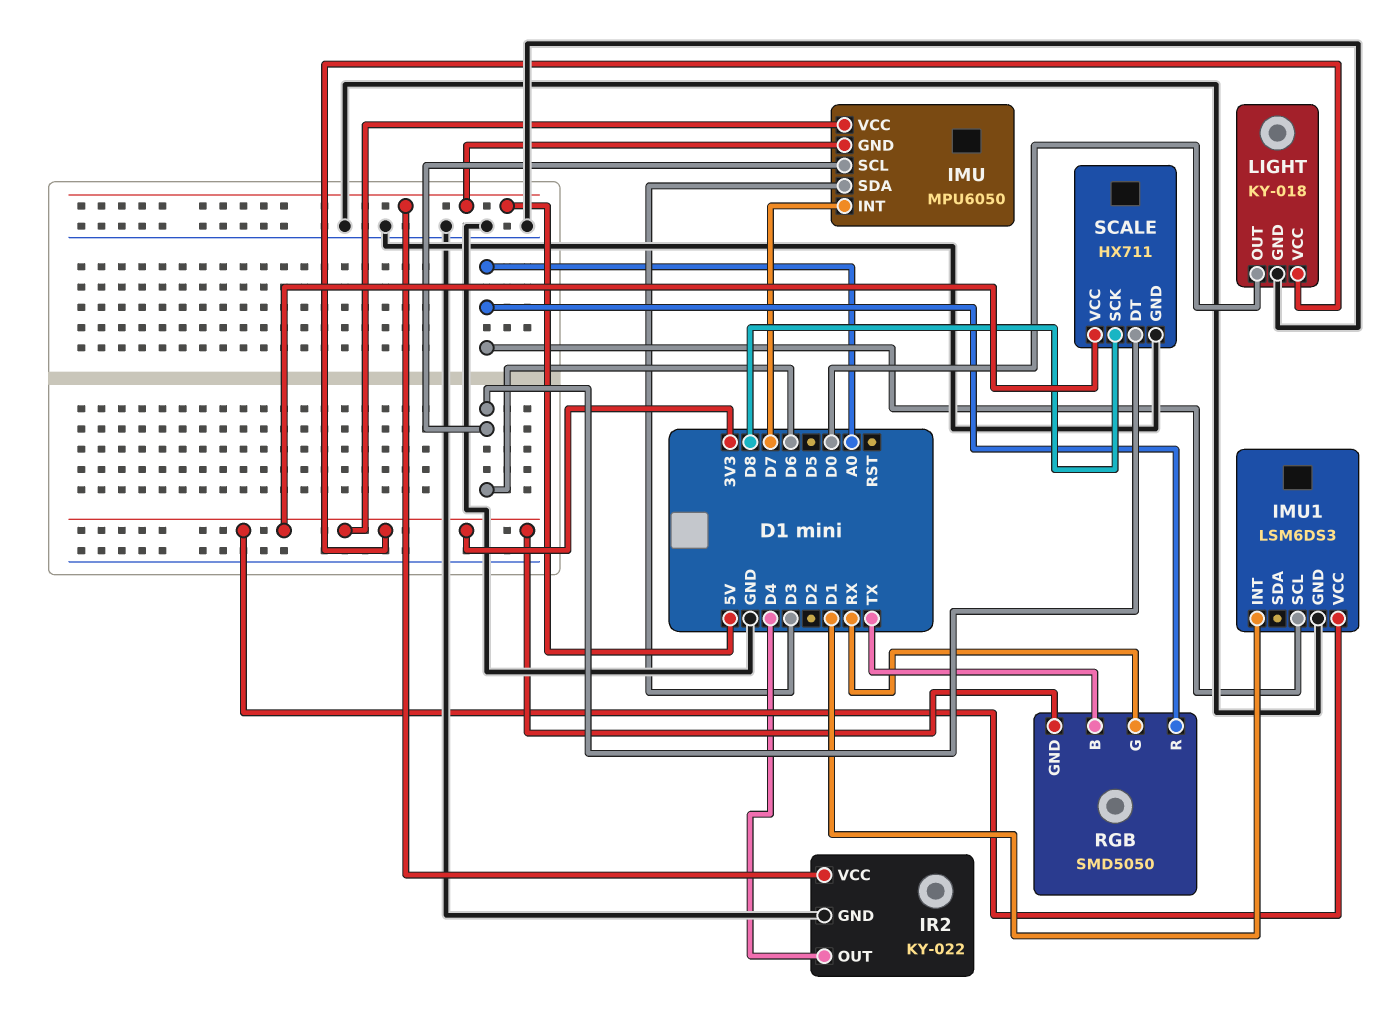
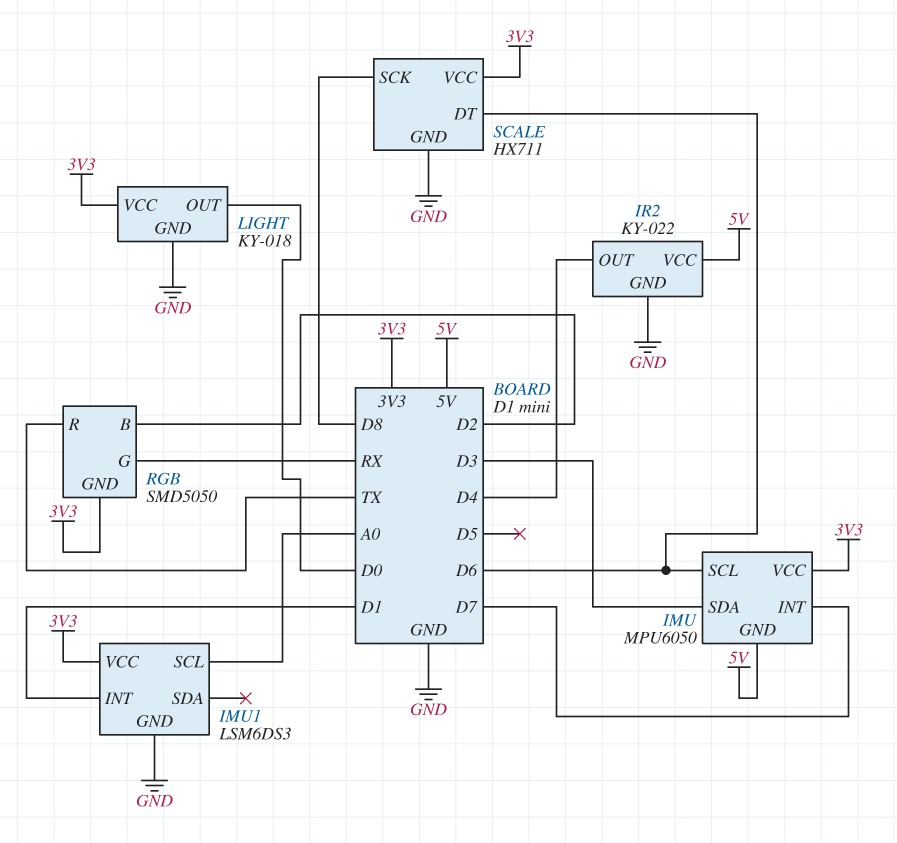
RGB pin B: TX -> D2
RGB pin R: A0 -> TX

